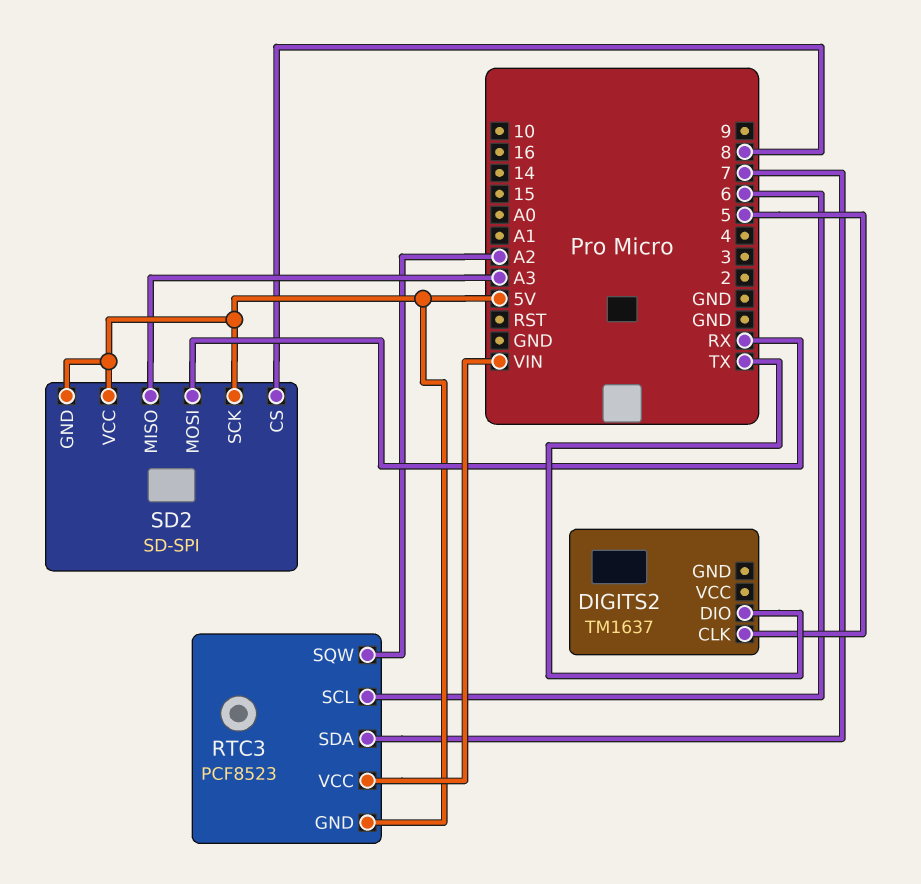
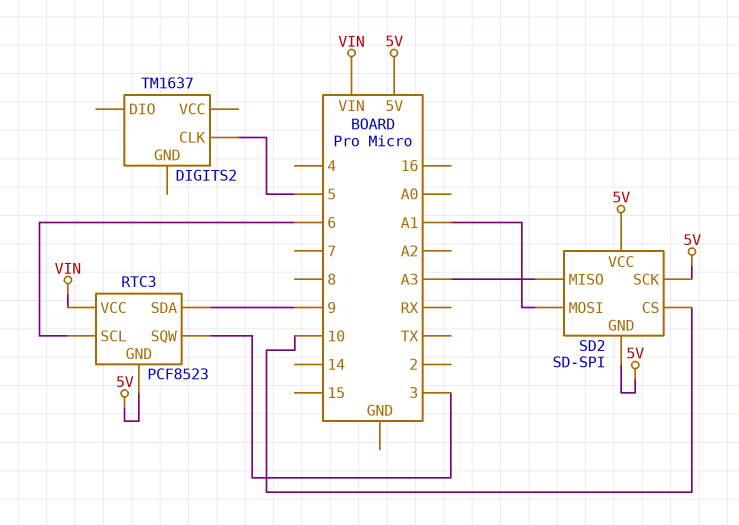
DIGITS2 pin DIO: TX -> none
RTC3 pin SDA: 7 -> 9
RTC3 pin SQW: A2 -> 3
SD2 pin CS: 8 -> 10
SD2 pin MOSI: RX -> A1

